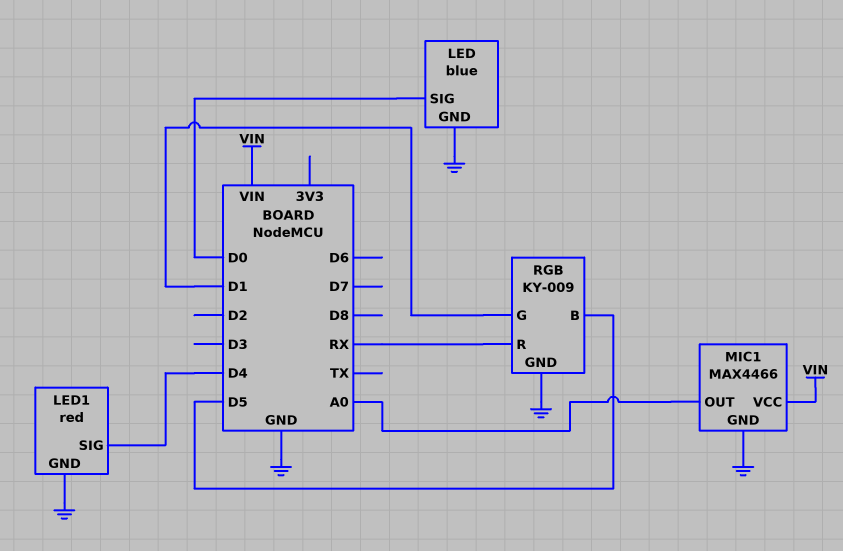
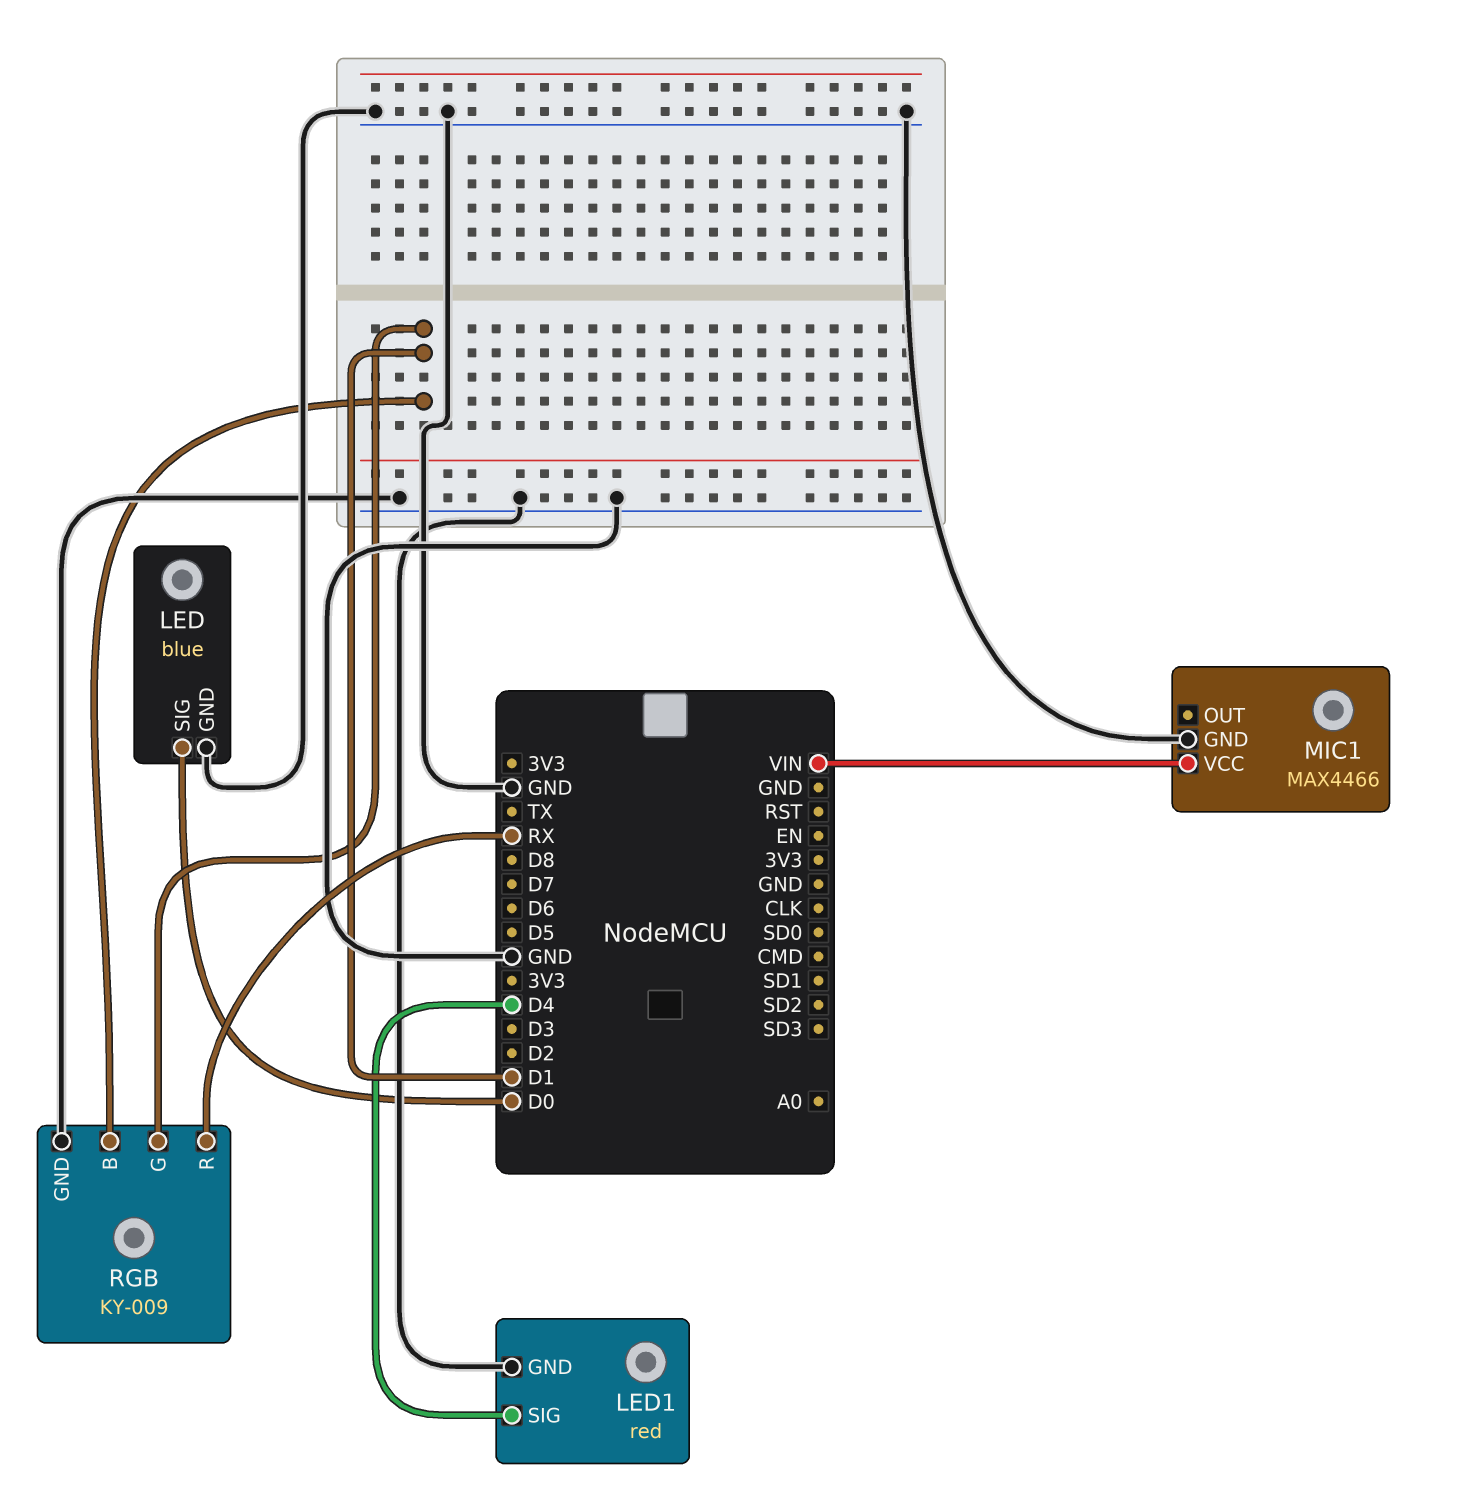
MIC1 pin OUT: A0 -> none
RGB pin B: D5 -> D1

